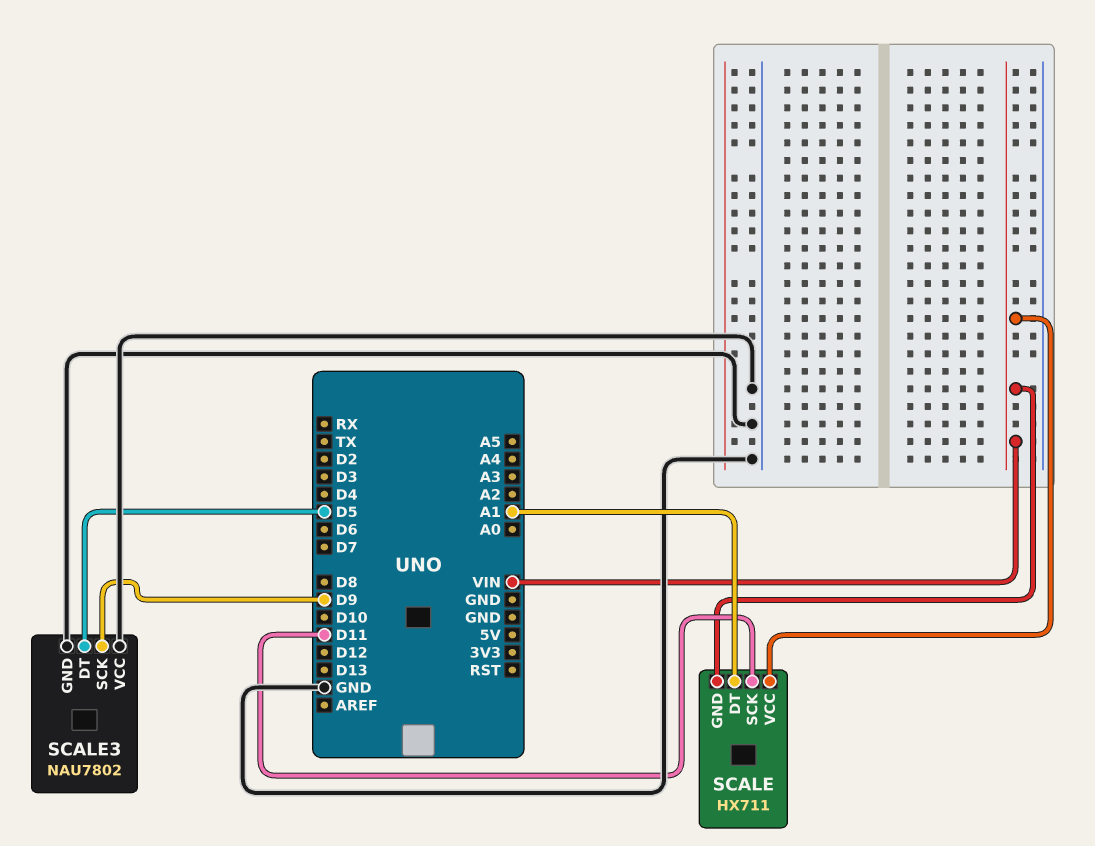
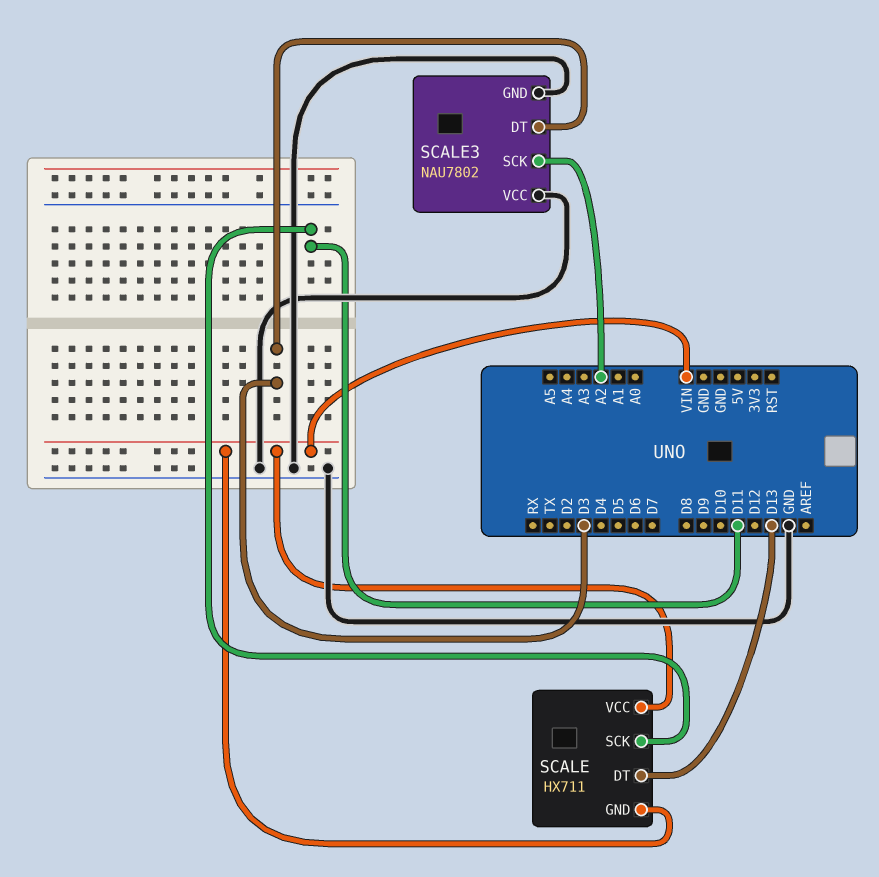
SCALE pin DT: A1 -> D13
SCALE3 pin DT: D5 -> D3
SCALE3 pin SCK: D9 -> A2

